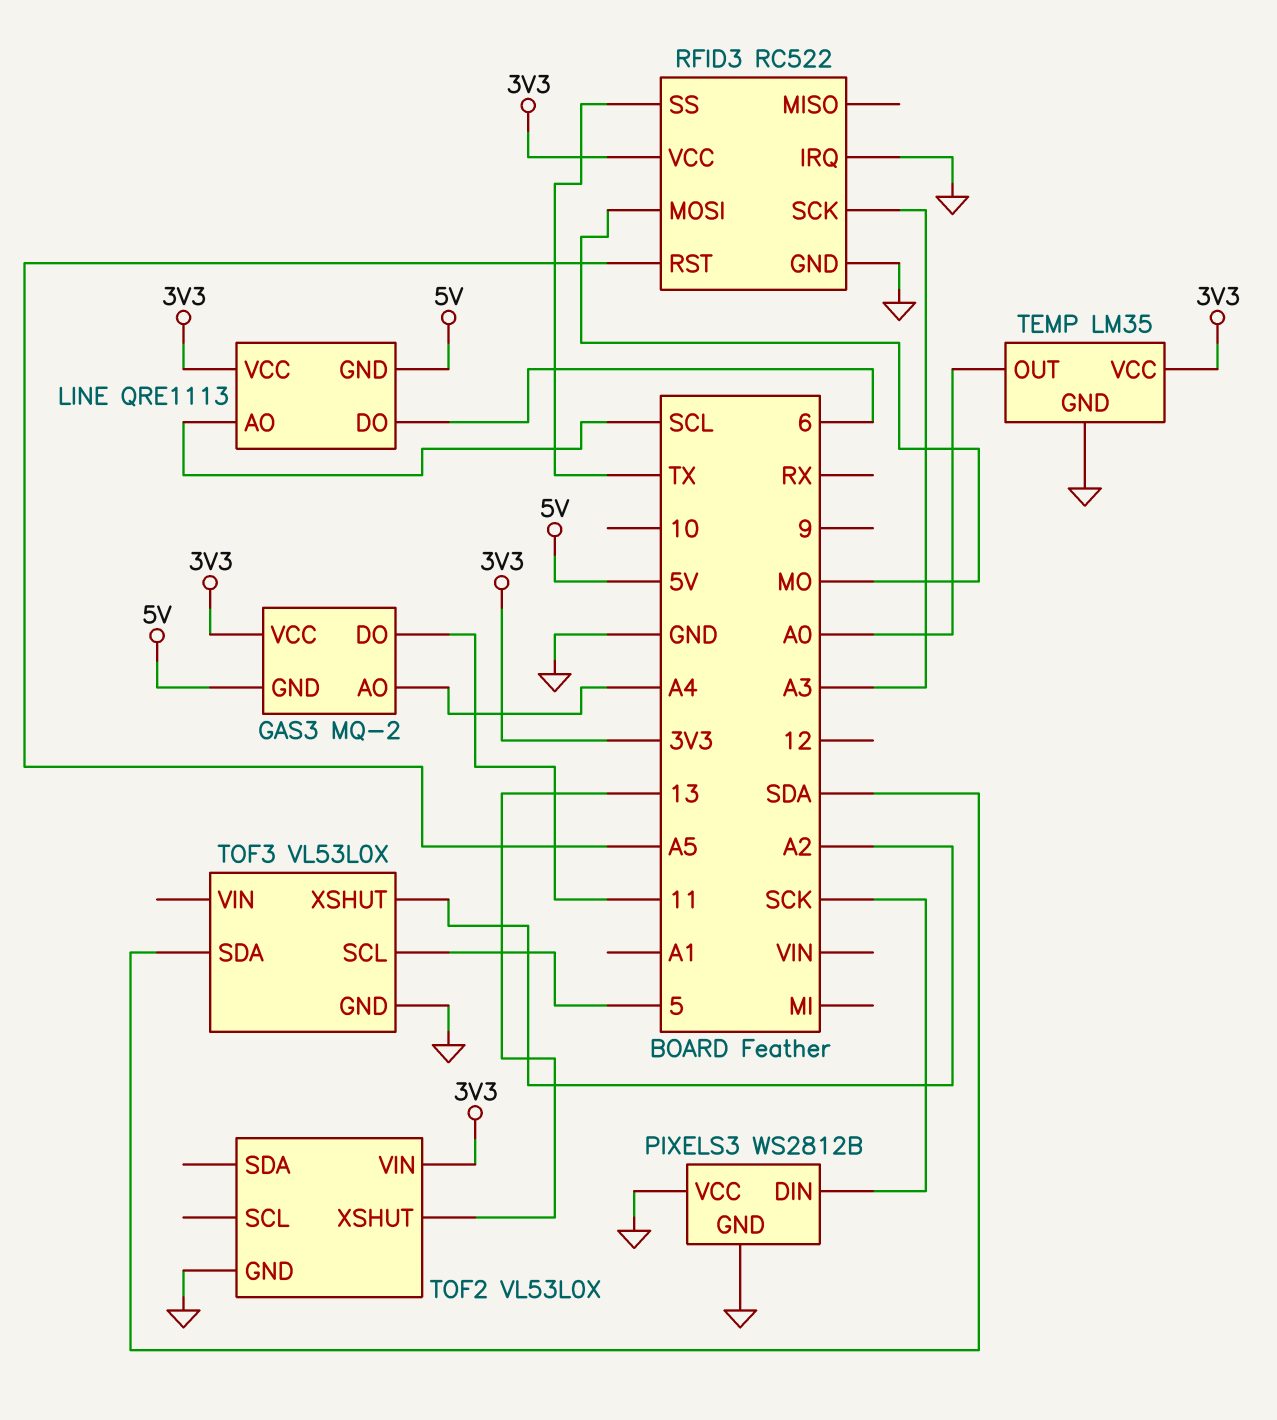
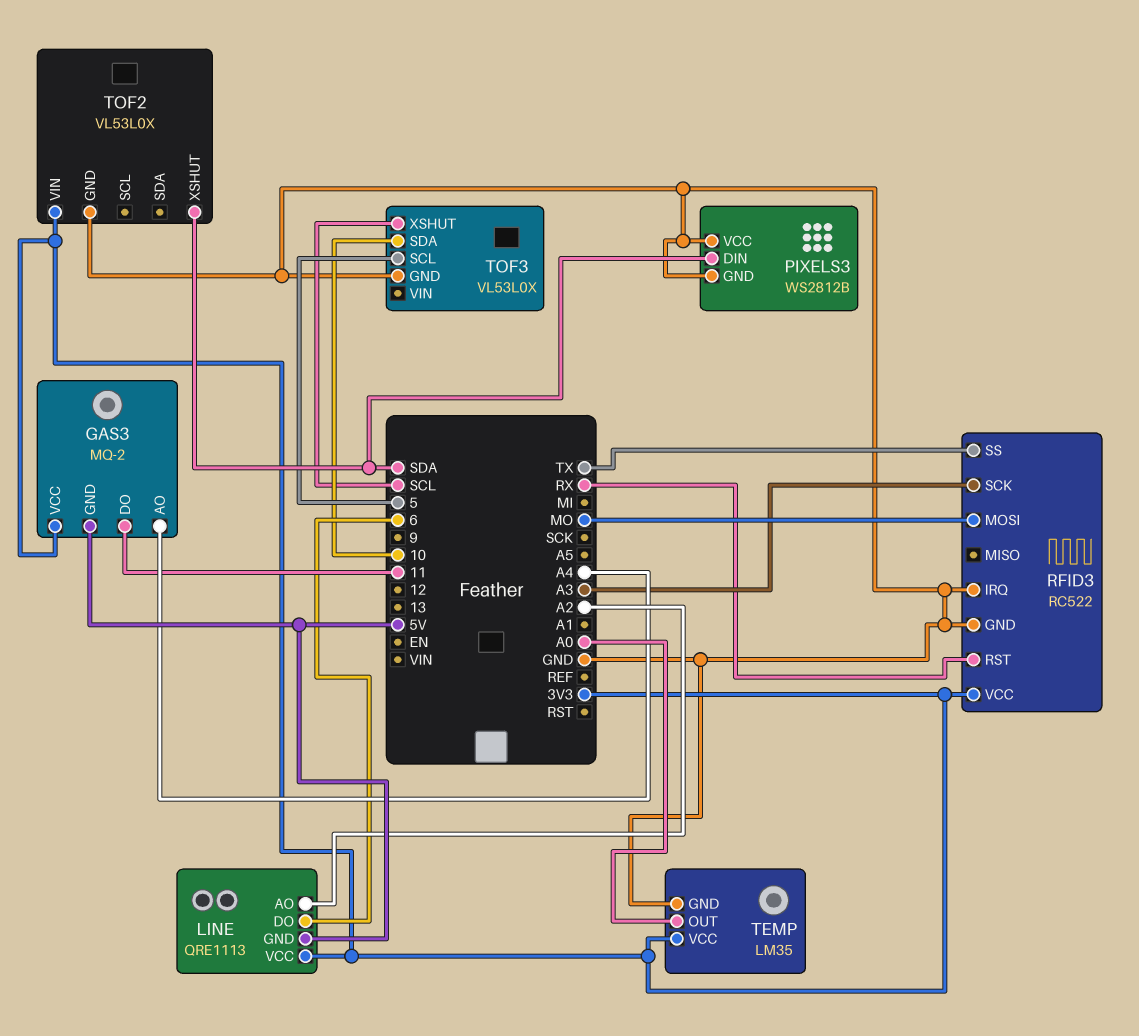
LINE pin AO: SCL -> A2
PIXELS3 pin DIN: SCK -> SDA
RFID3 pin RST: A5 -> RX
TOF2 pin XSHUT: 13 -> SDA
TOF3 pin SDA: SDA -> 10
TOF3 pin XSHUT: A2 -> SCL

